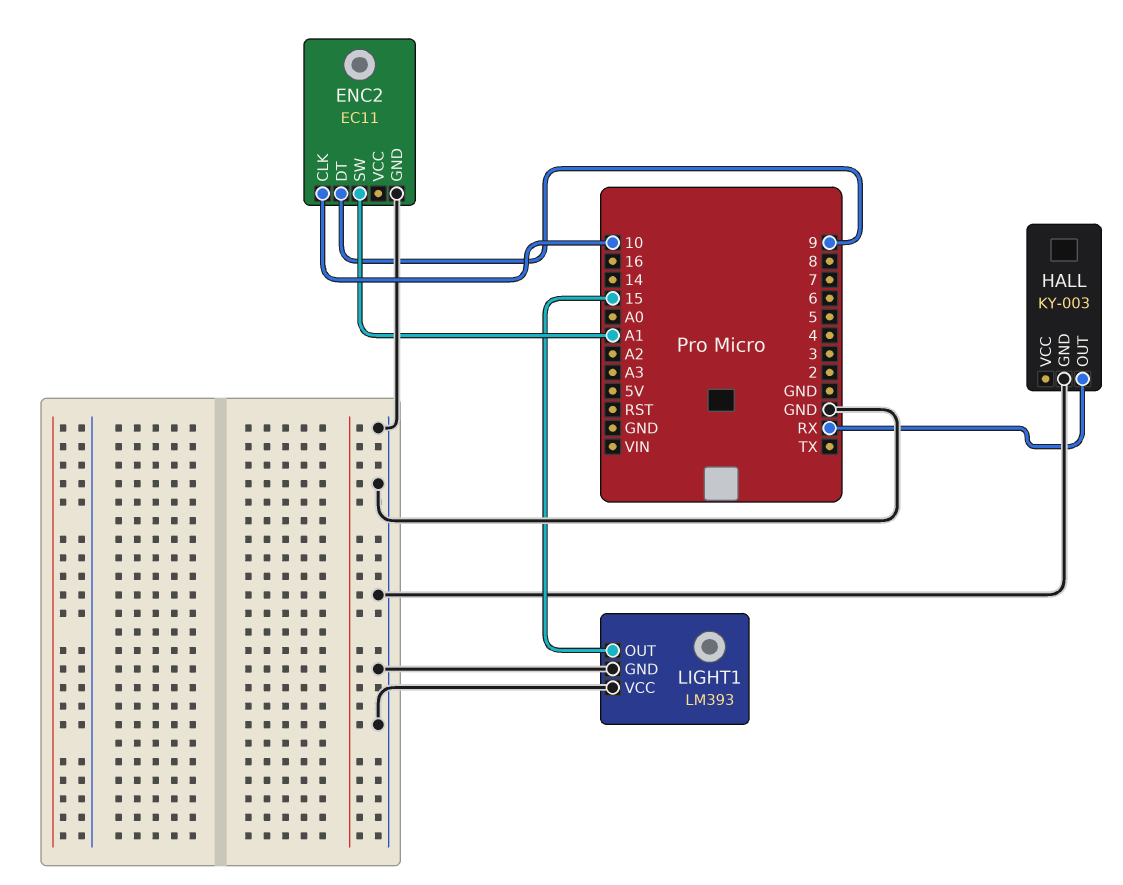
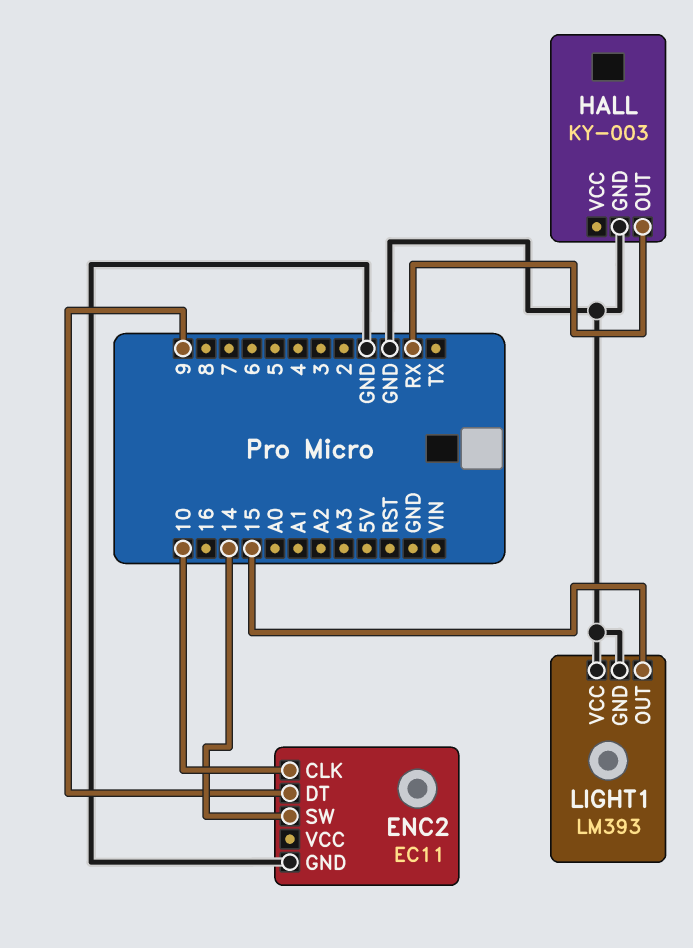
ENC2 pin SW: A1 -> 14

